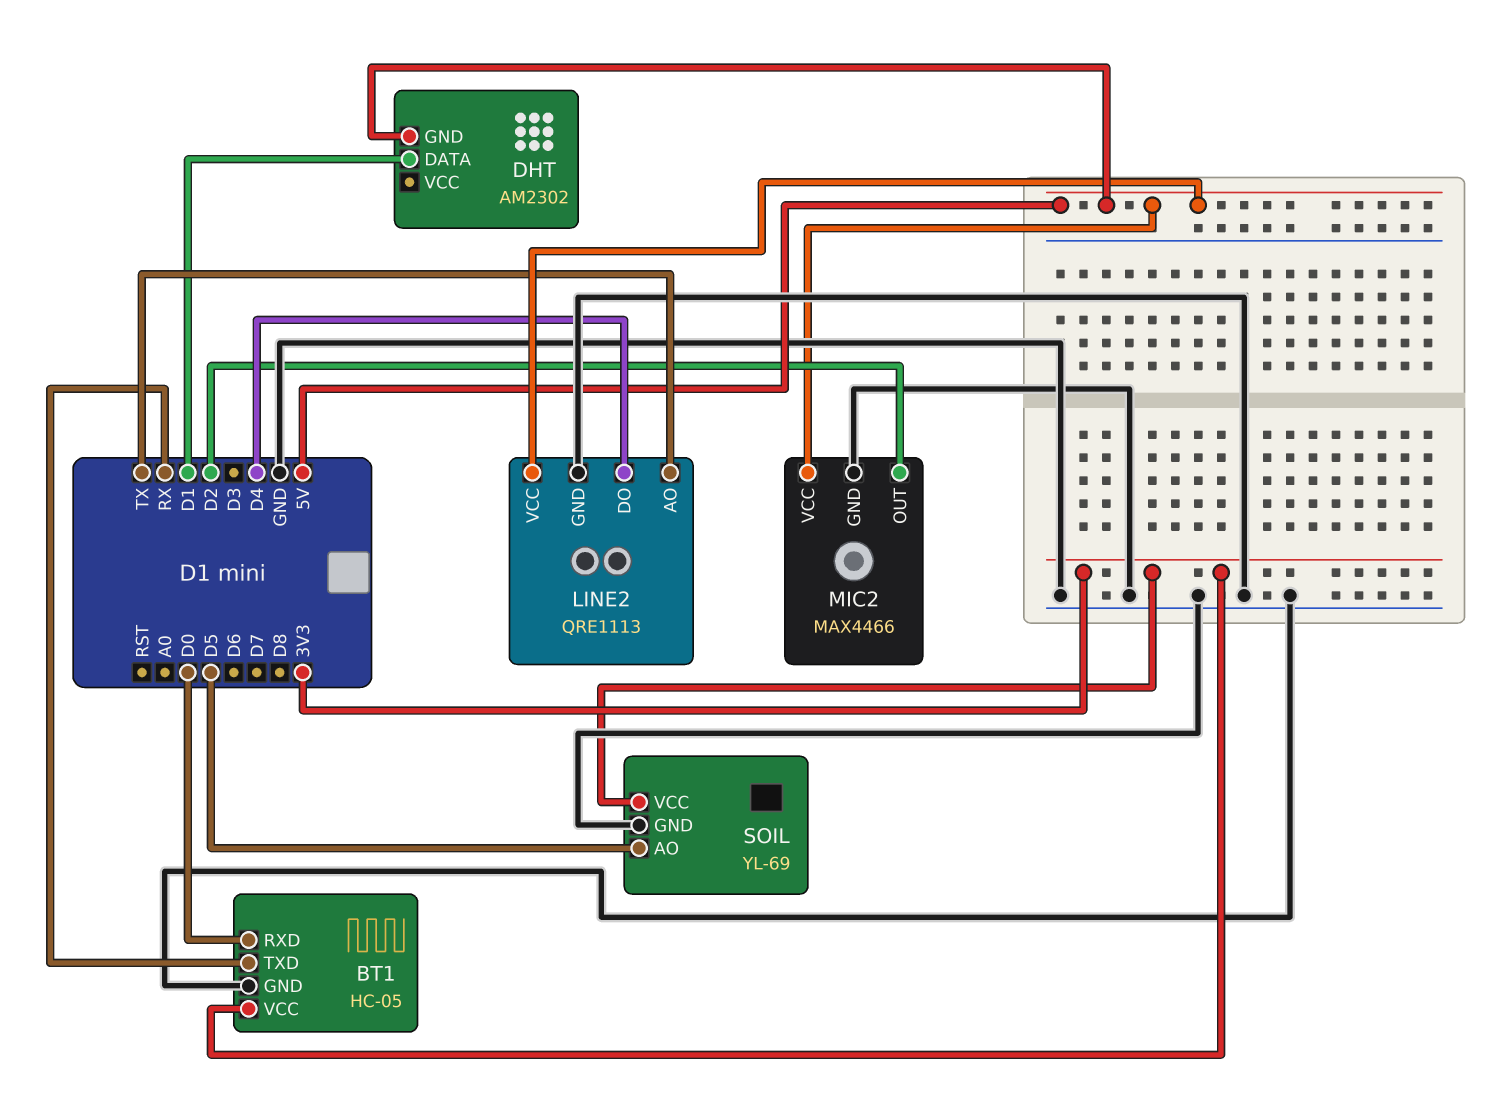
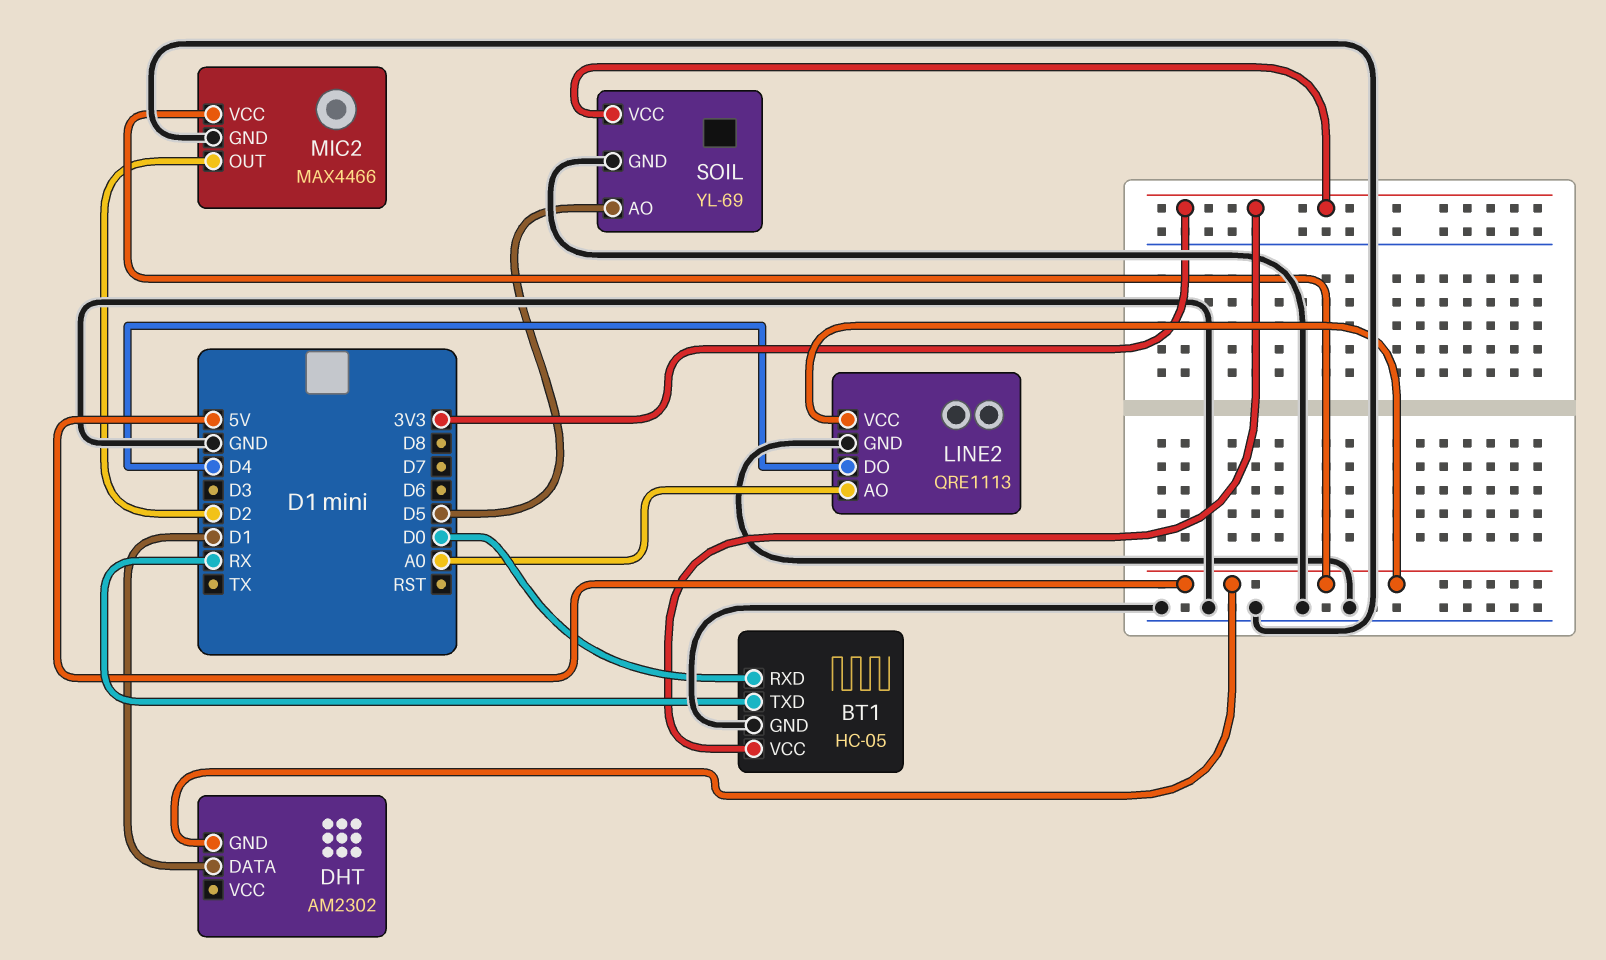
LINE2 pin AO: TX -> A0

